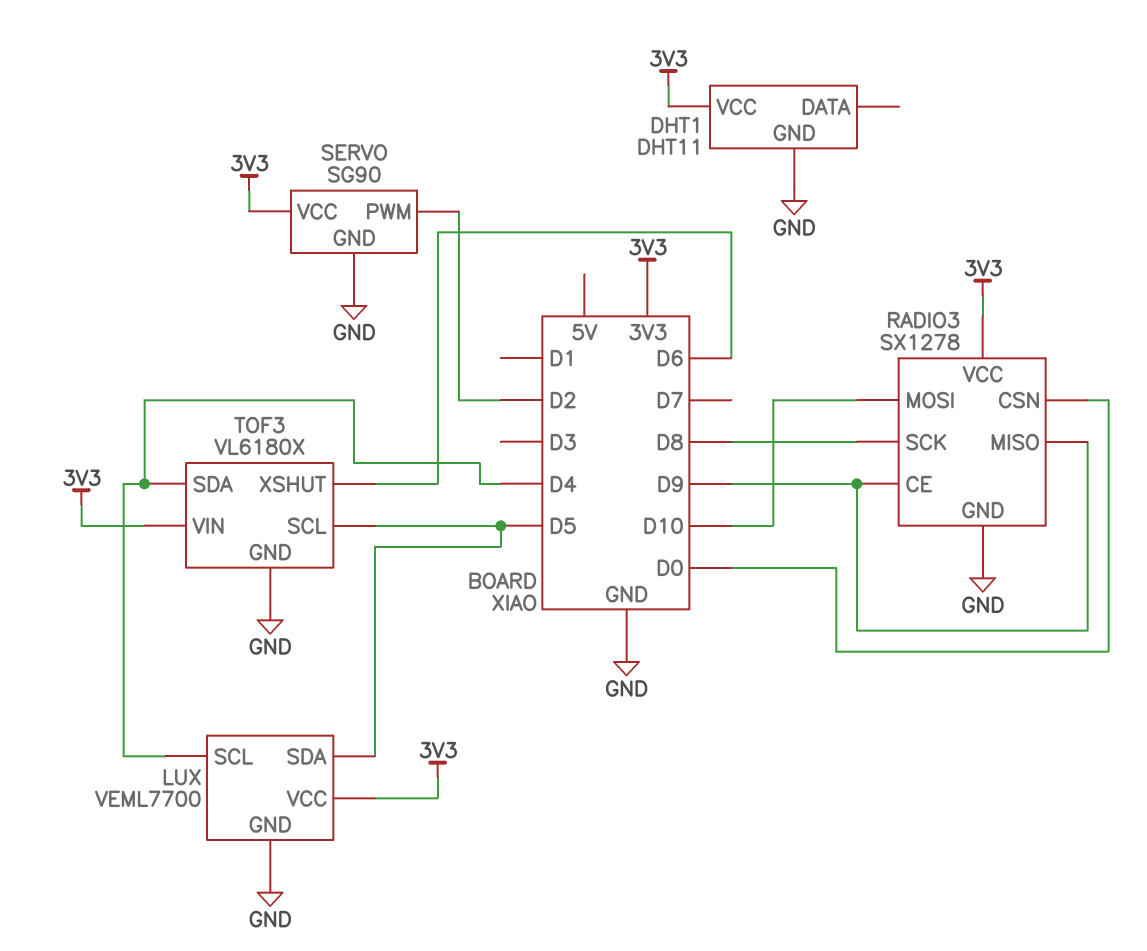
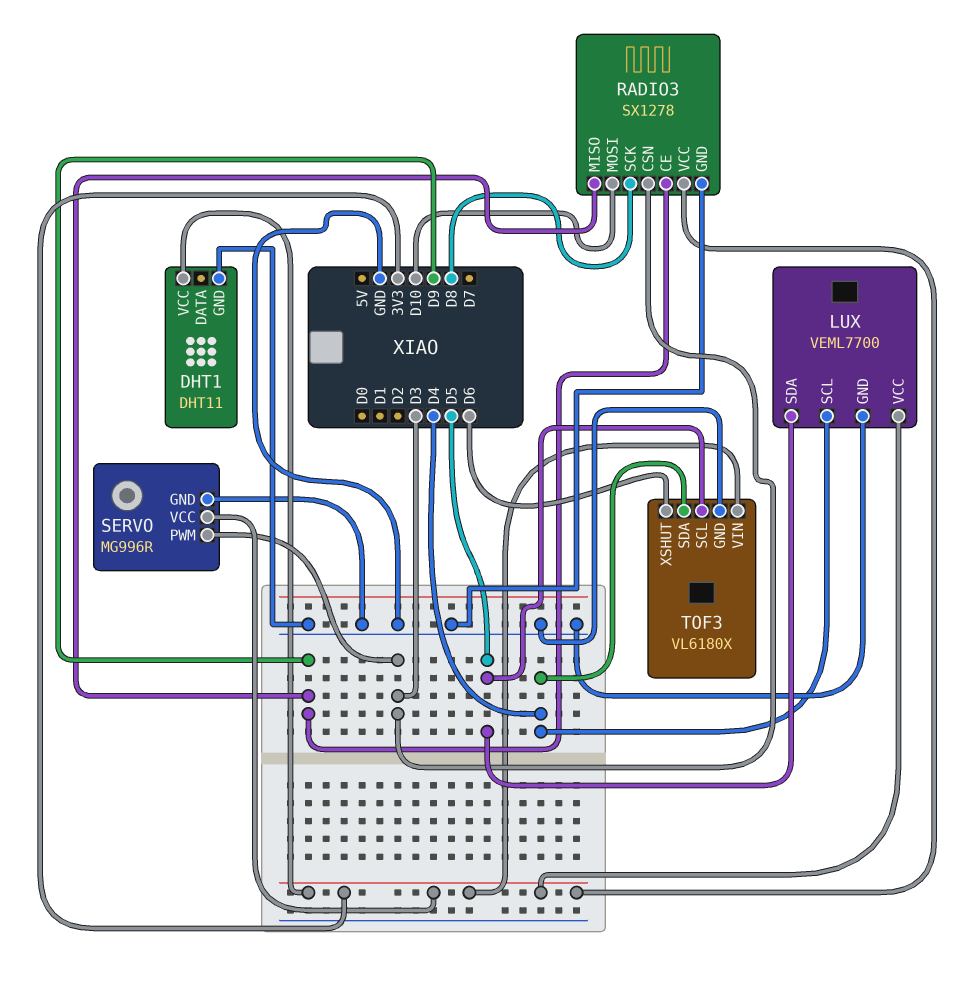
RADIO3 pin CSN: D0 -> D3
SERVO: SG90 -> MG996R
SERVO pin PWM: D2 -> D3

